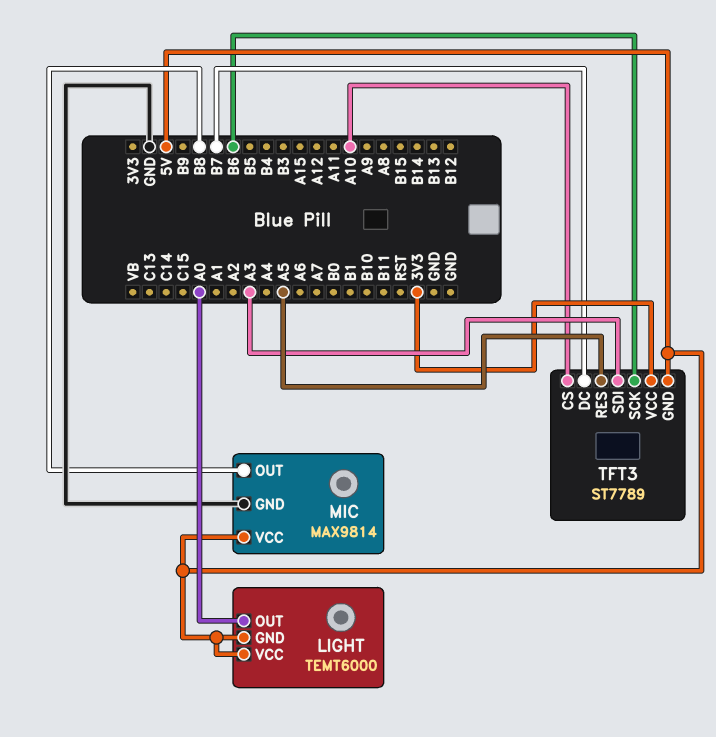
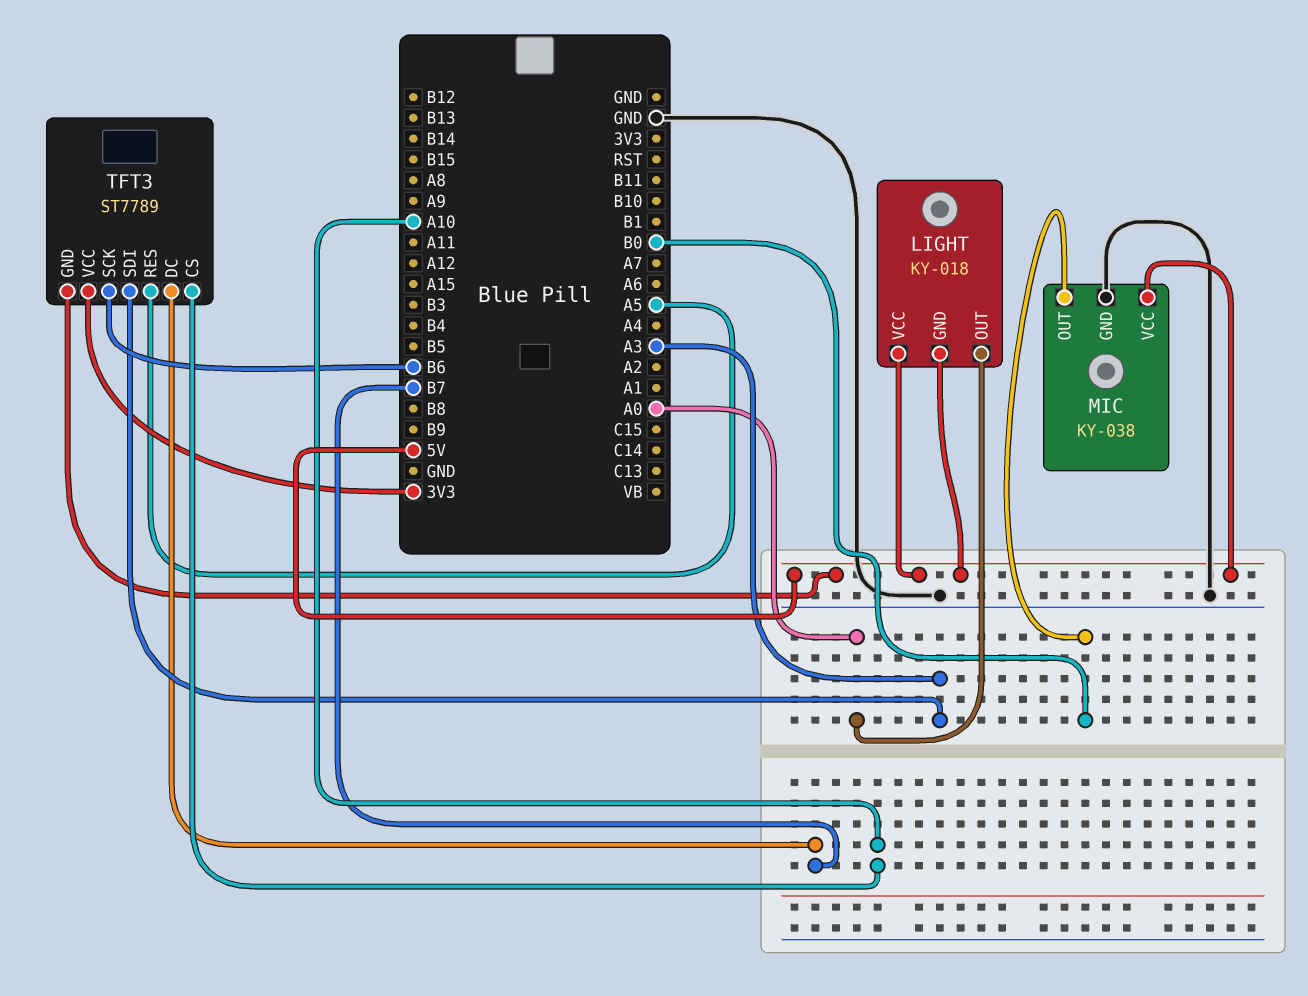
LIGHT: TEMT6000 -> KY-018
MIC: MAX9814 -> KY-038
MIC pin OUT: B8 -> B0

